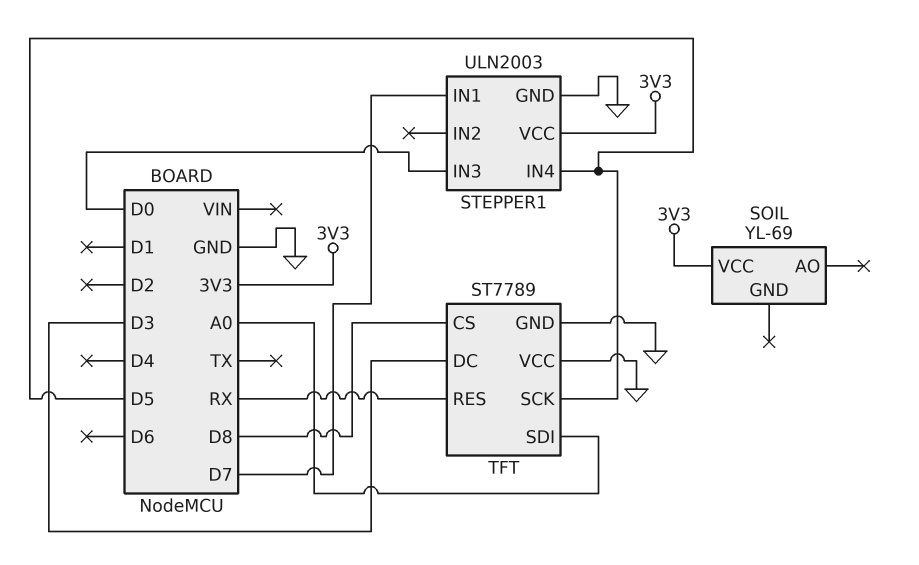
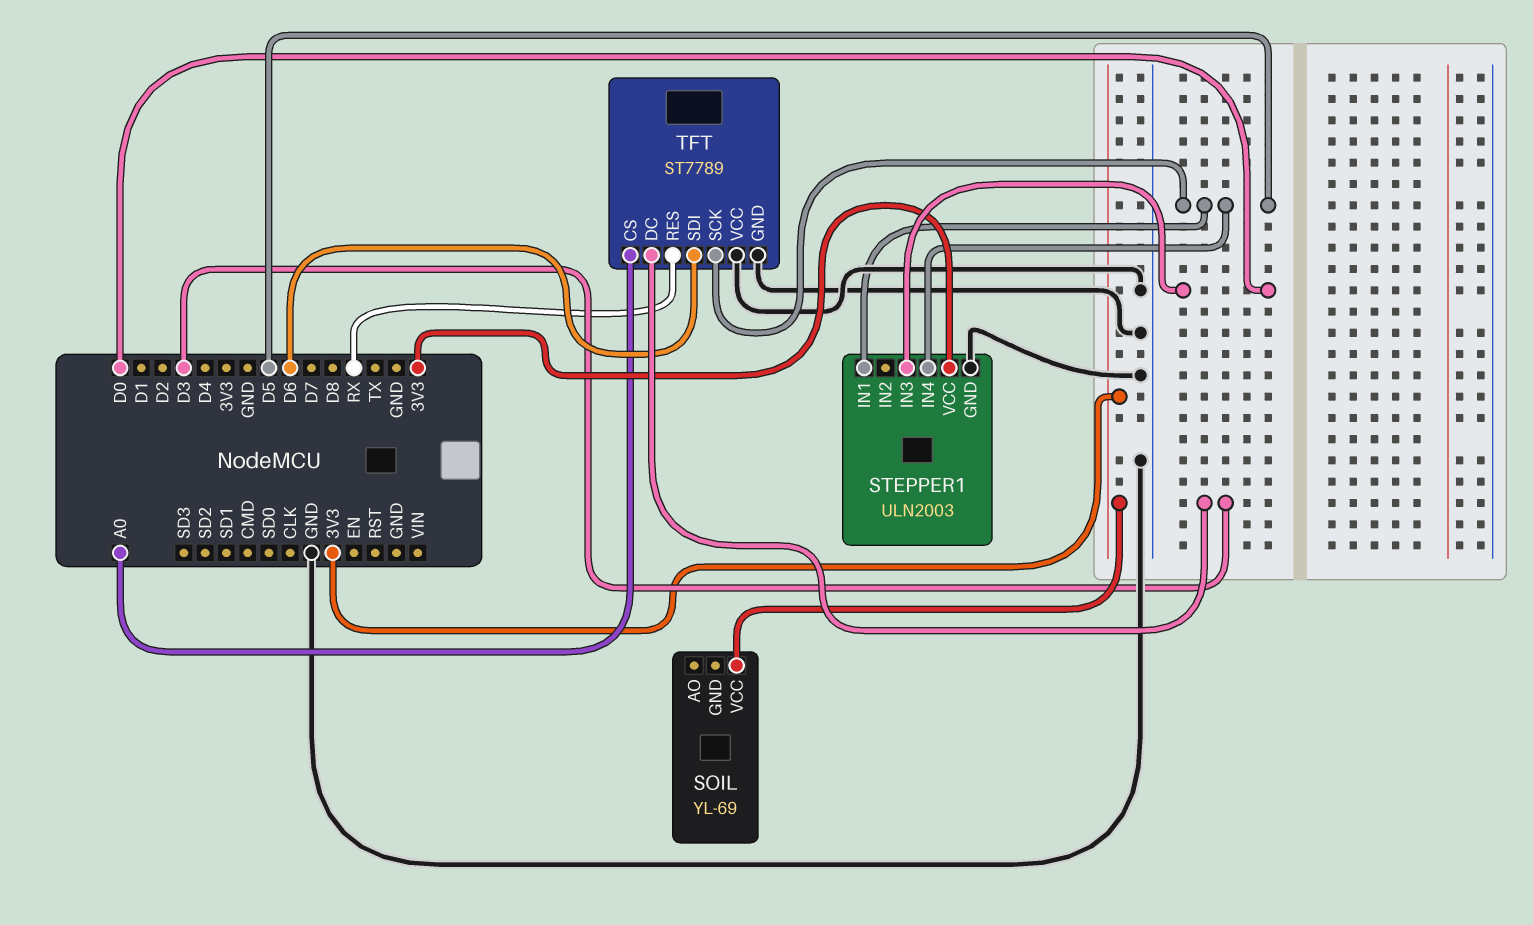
STEPPER1 pin IN1: D7 -> D5
TFT pin CS: D8 -> A0
TFT pin SDI: A0 -> D6

